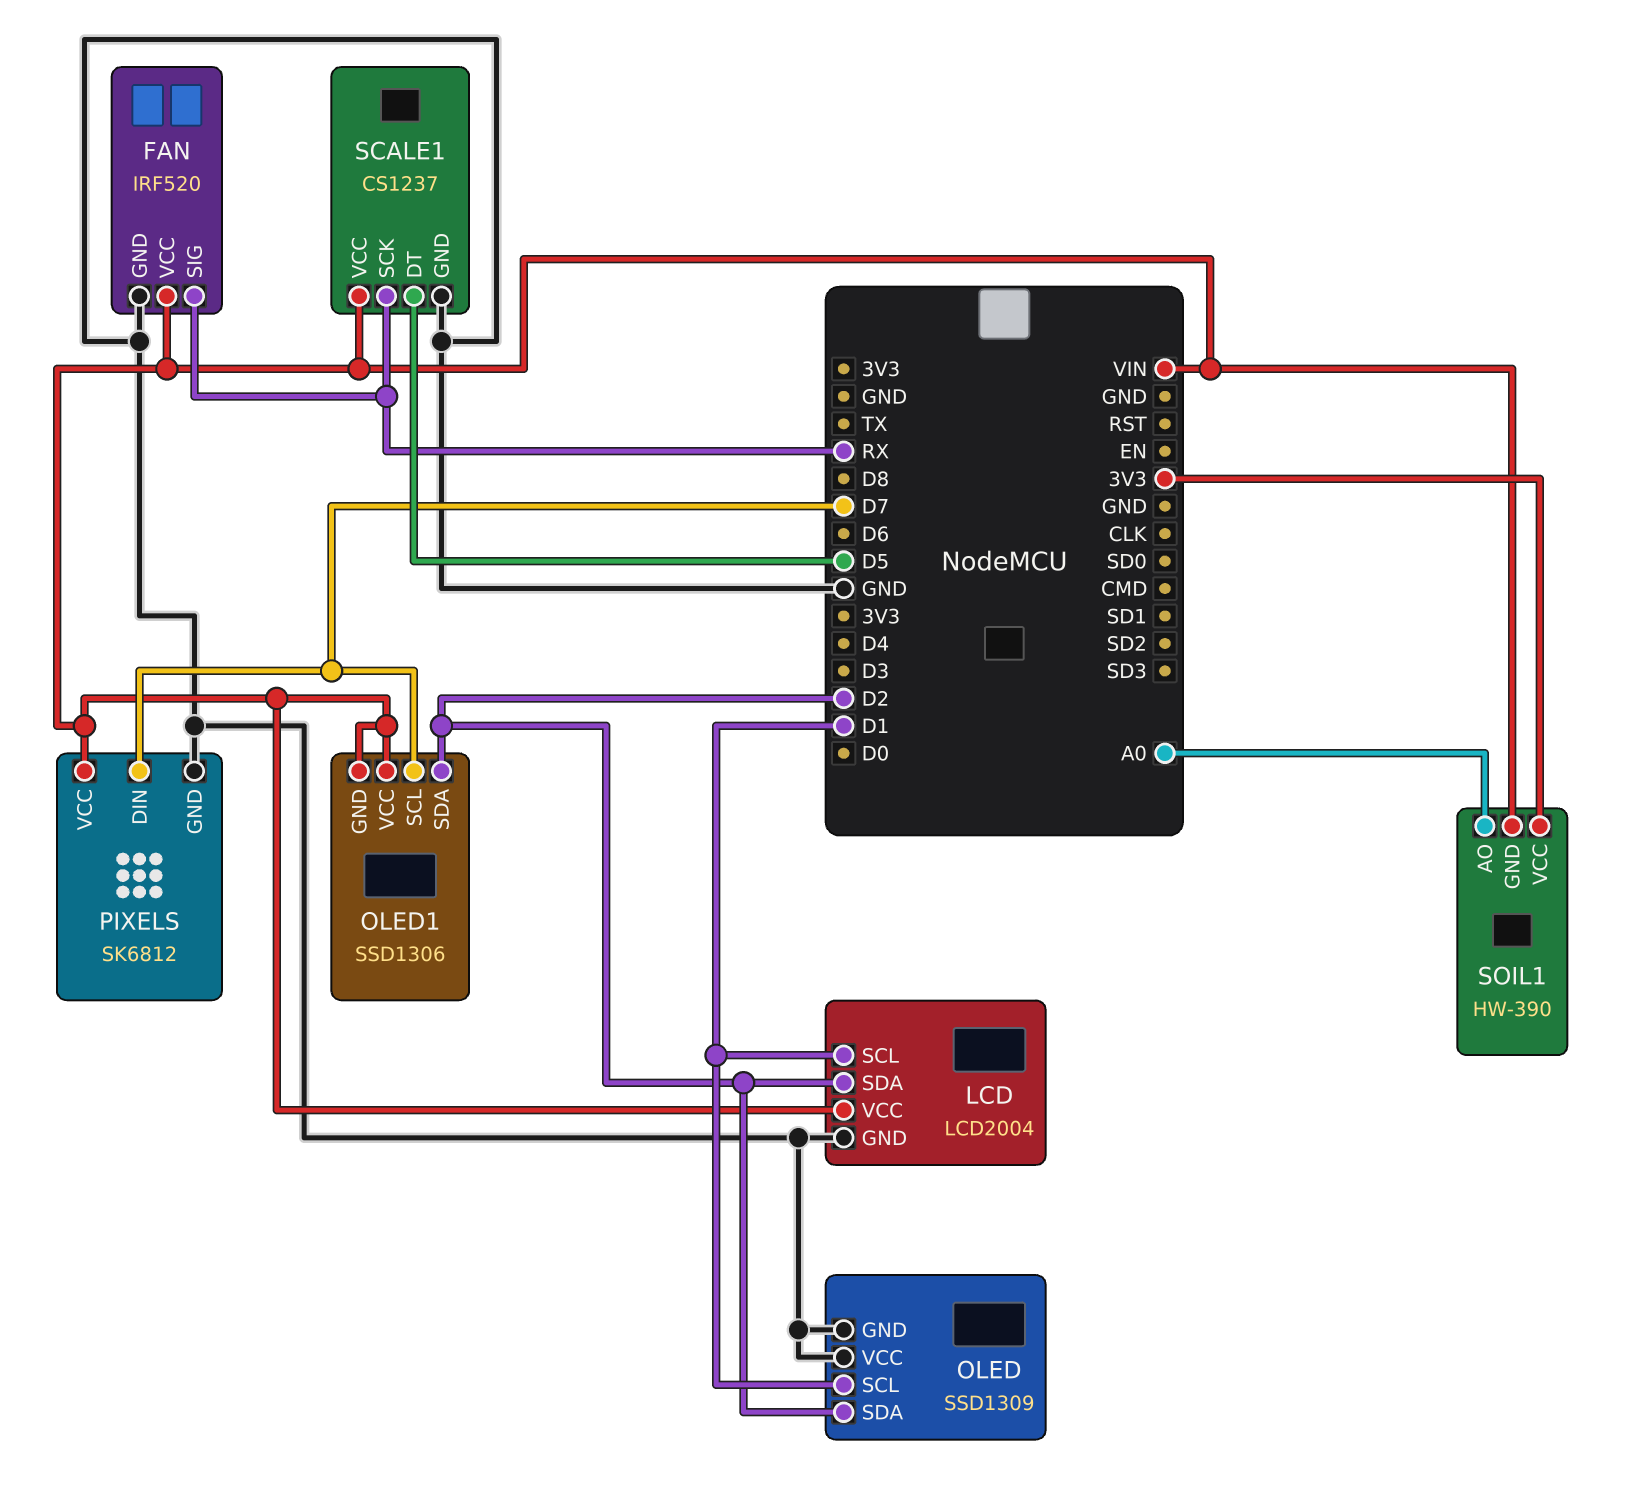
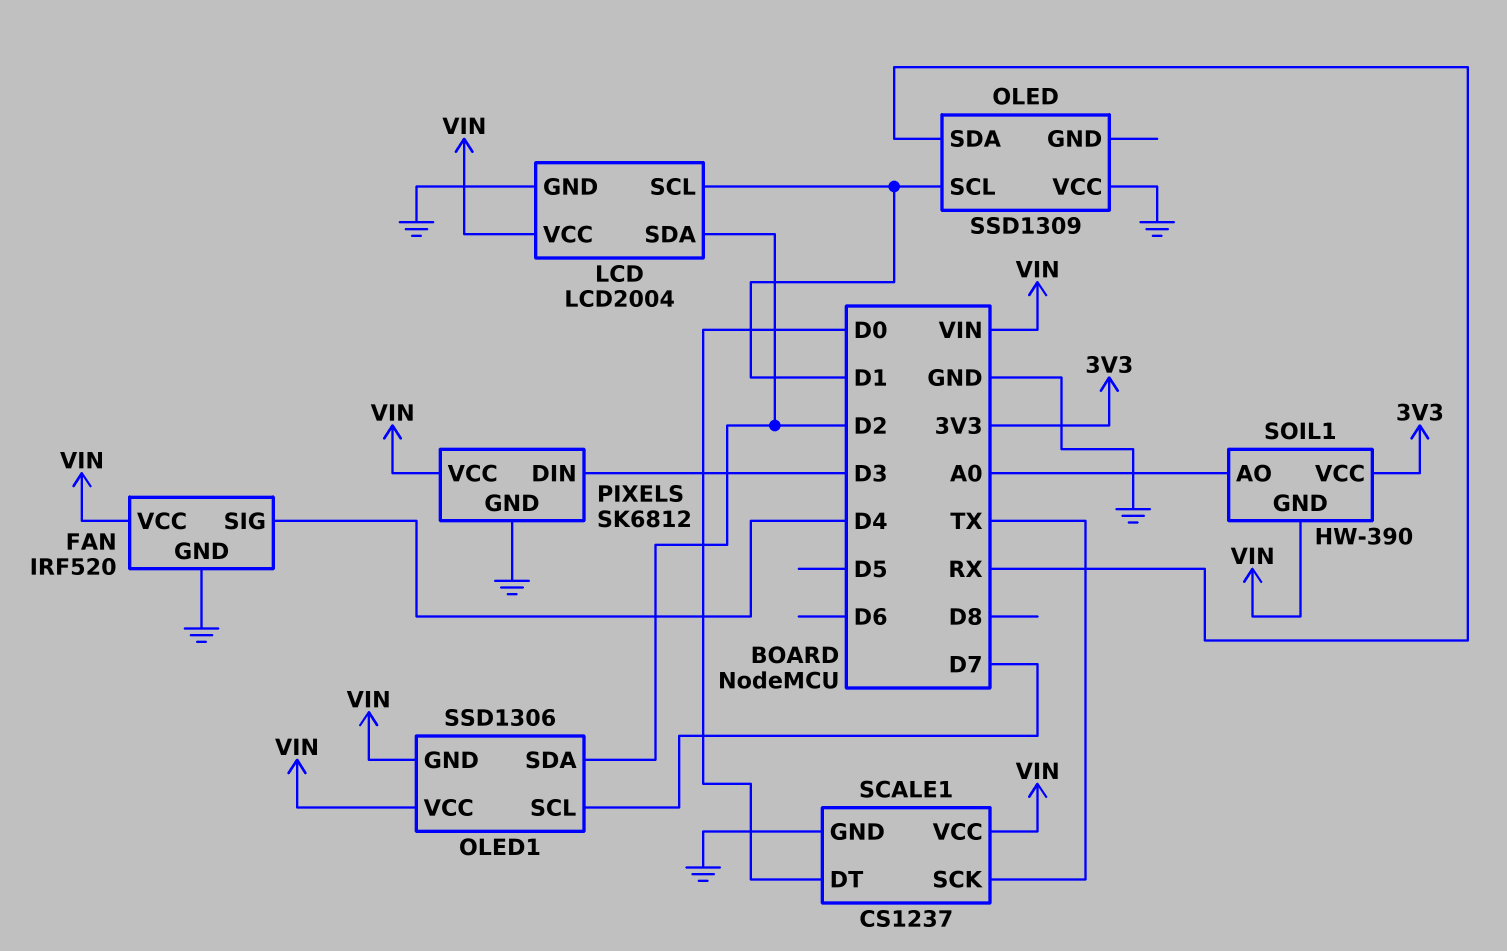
FAN pin SIG: RX -> D4
OLED pin GND: GND -> none
OLED pin SDA: D2 -> RX
PIXELS pin DIN: D7 -> D3
SCALE1 pin DT: D5 -> D0
SCALE1 pin SCK: RX -> TX

